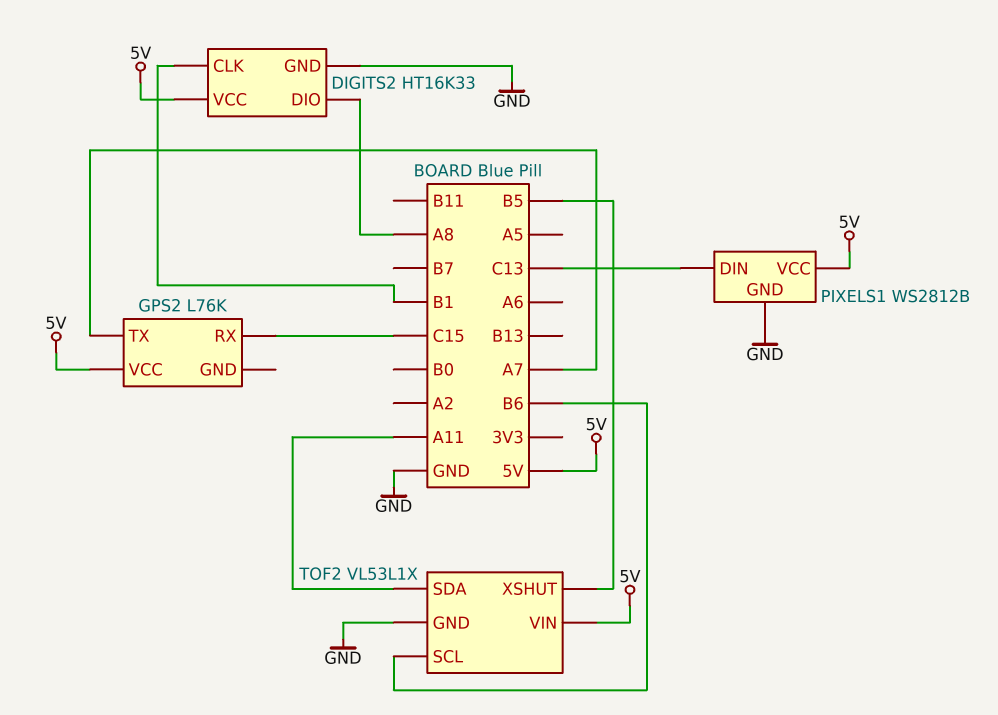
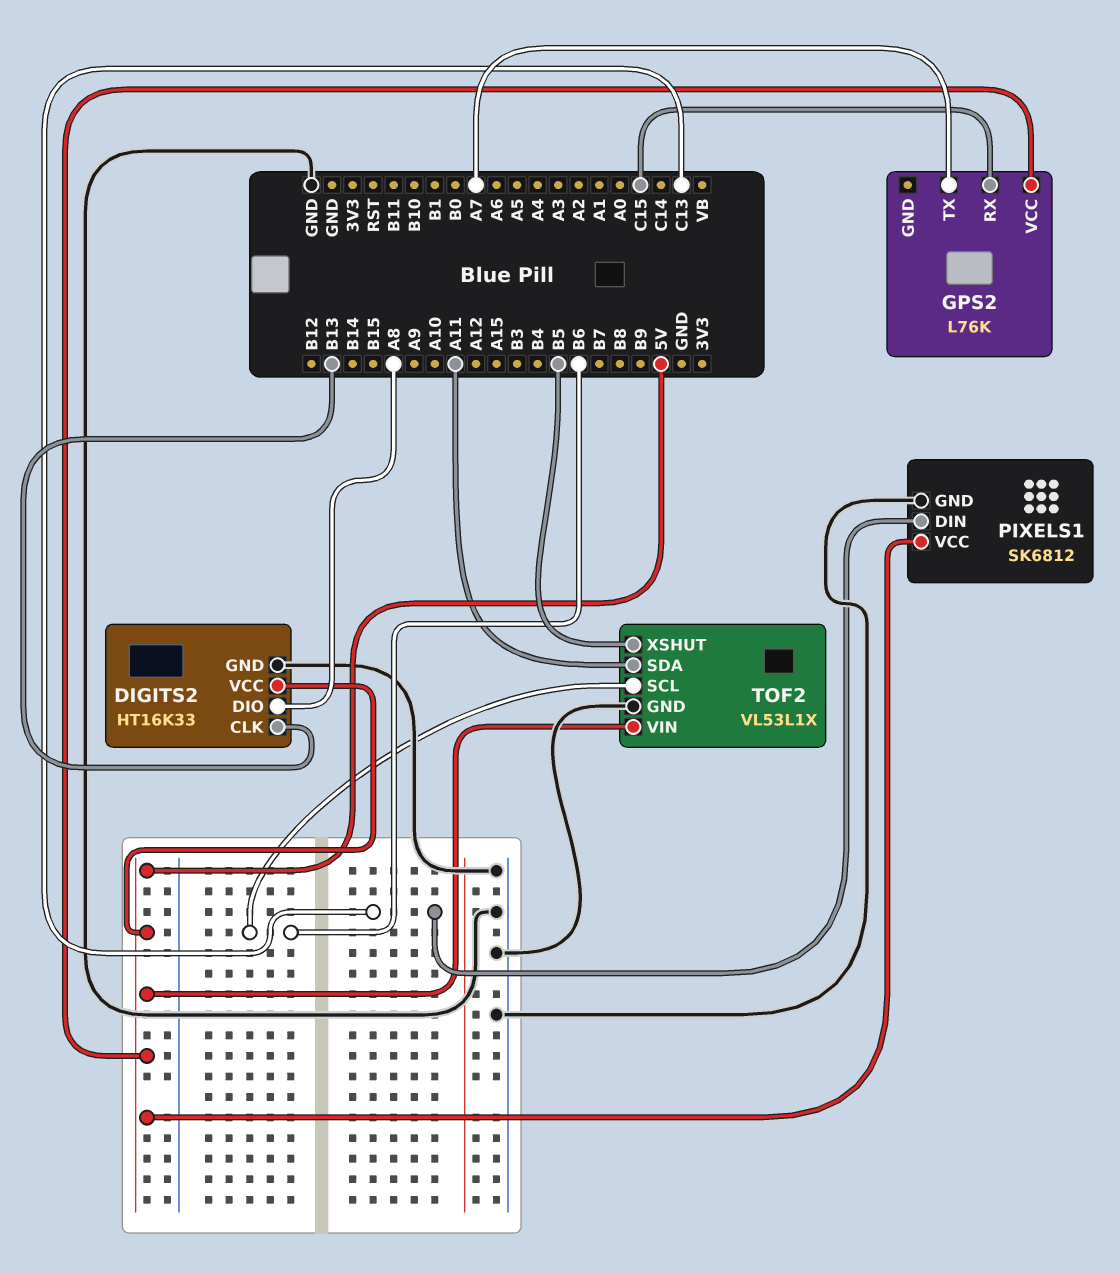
DIGITS2 pin CLK: B1 -> B13
PIXELS1: WS2812B -> SK6812

